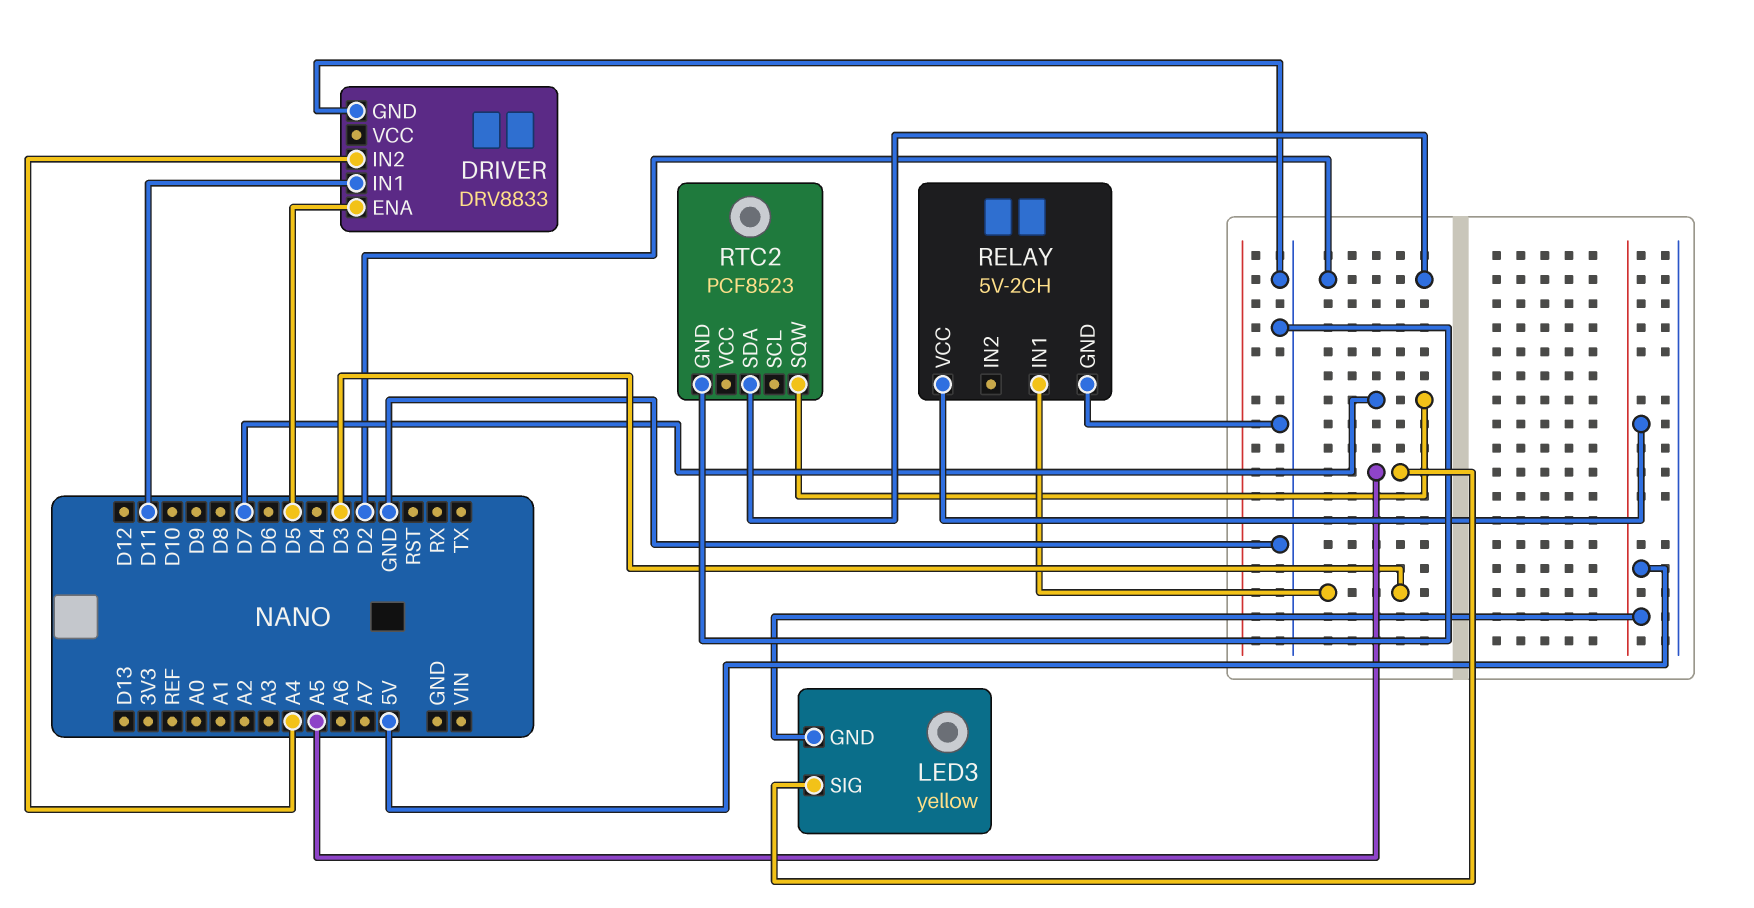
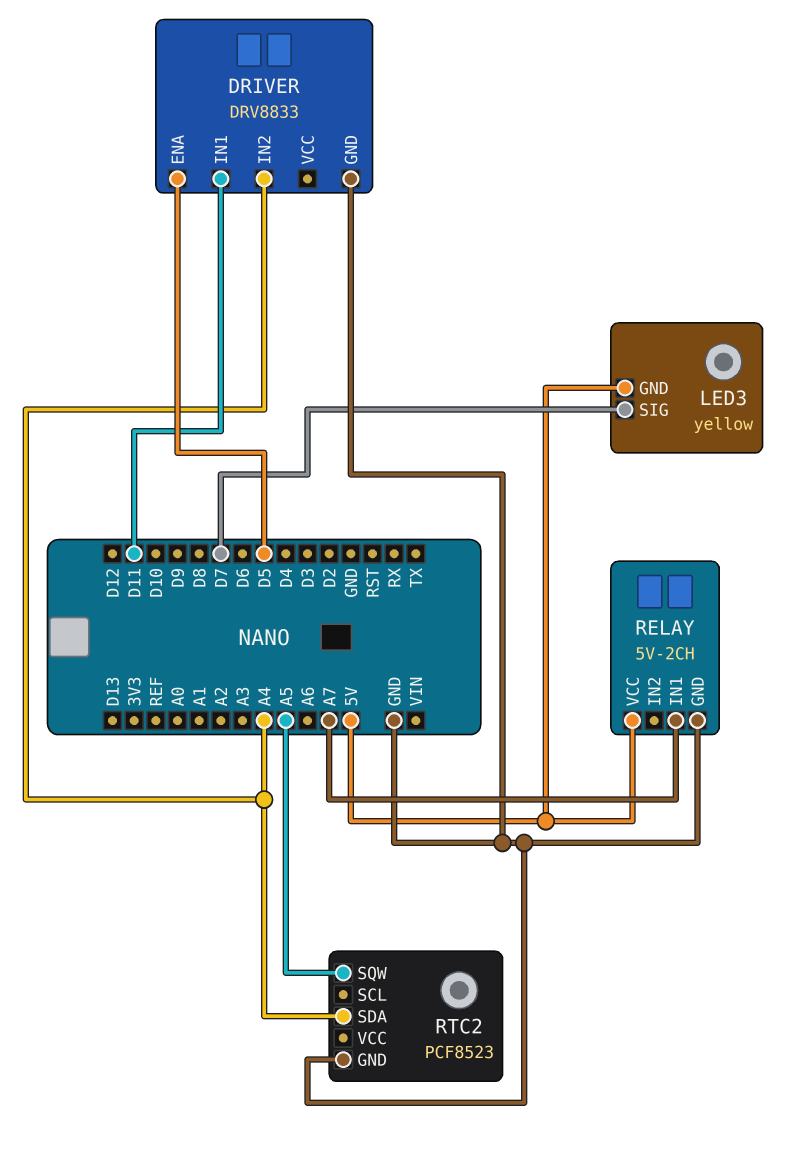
LED3 pin SIG: A5 -> D7
RELAY pin IN1: D3 -> A7
RTC2 pin SDA: D2 -> A4
RTC2 pin SQW: D7 -> A5

